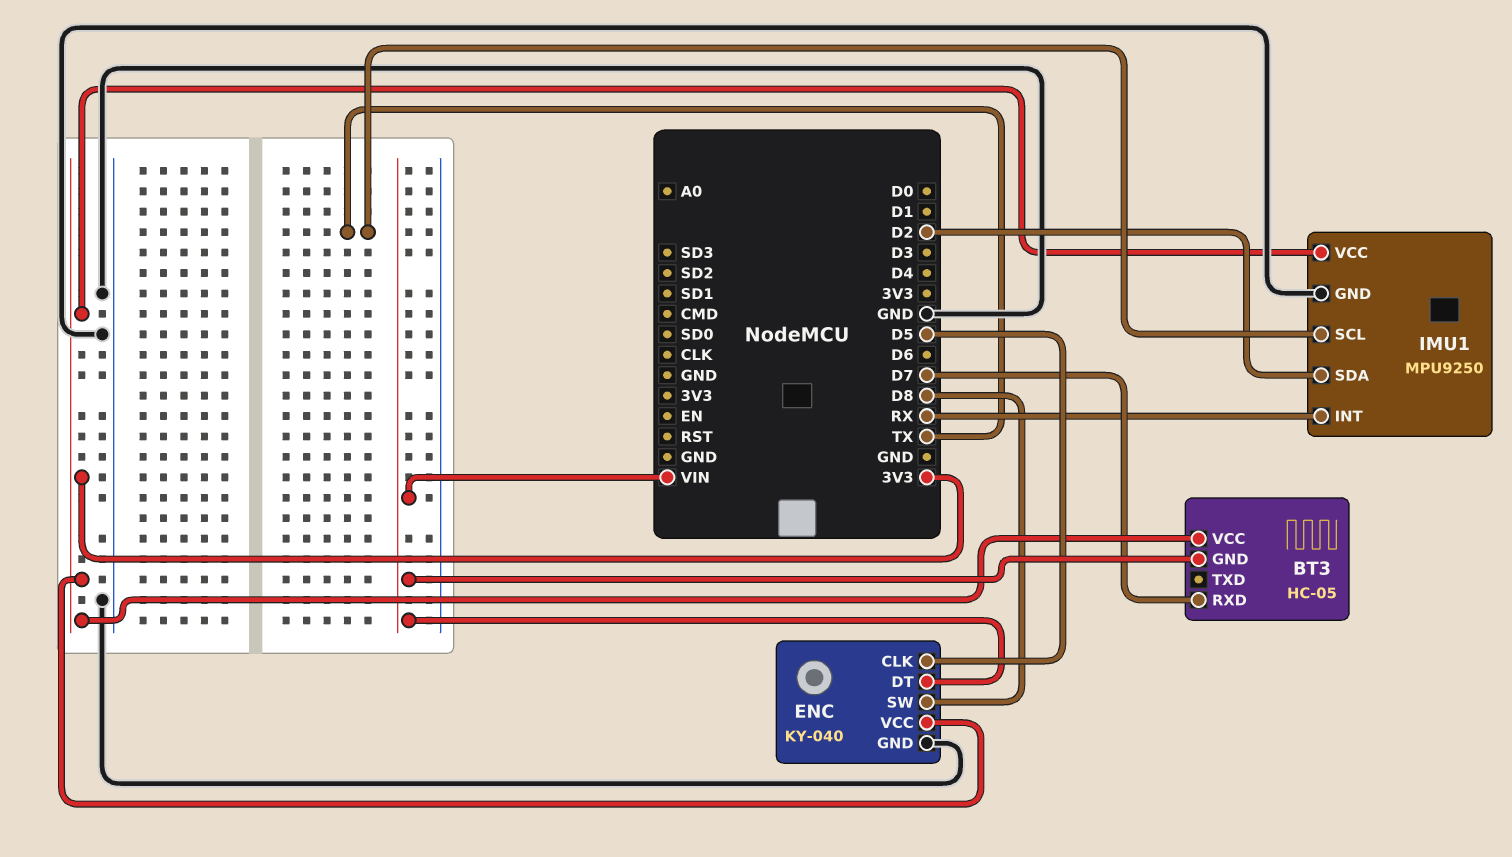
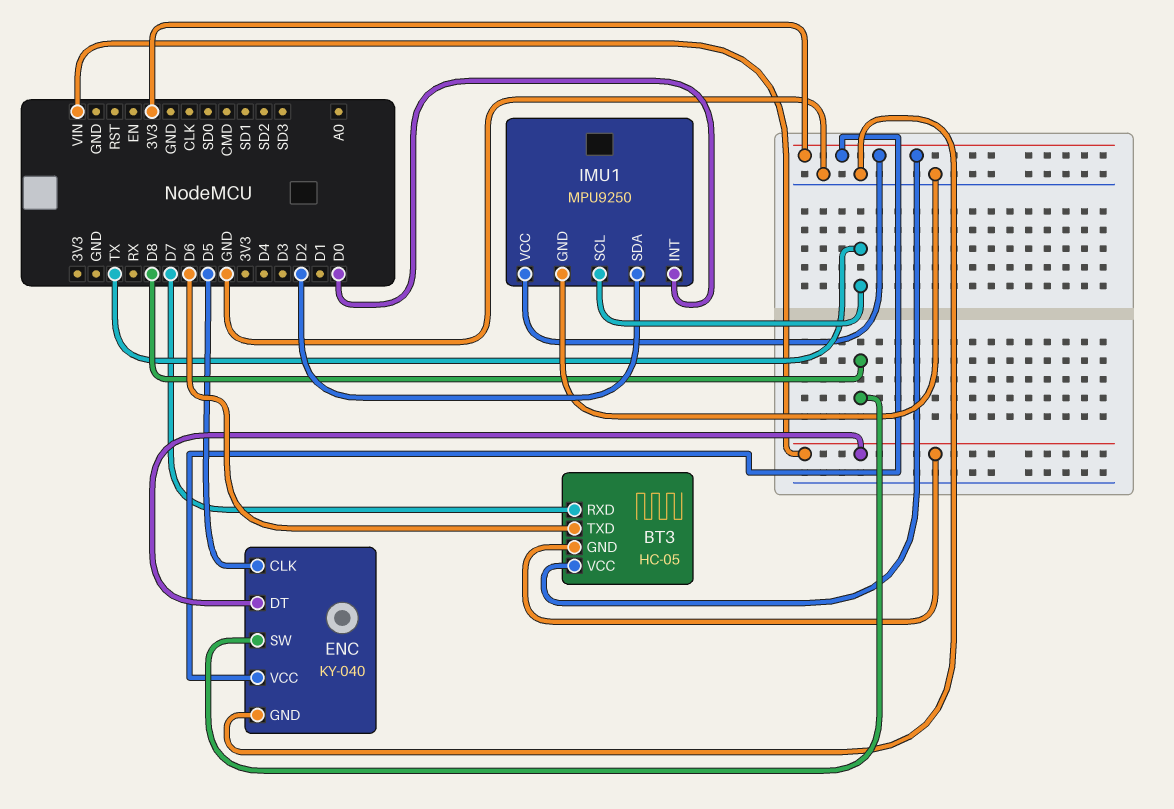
BT3 pin TXD: none -> D6
IMU1 pin INT: RX -> D0

